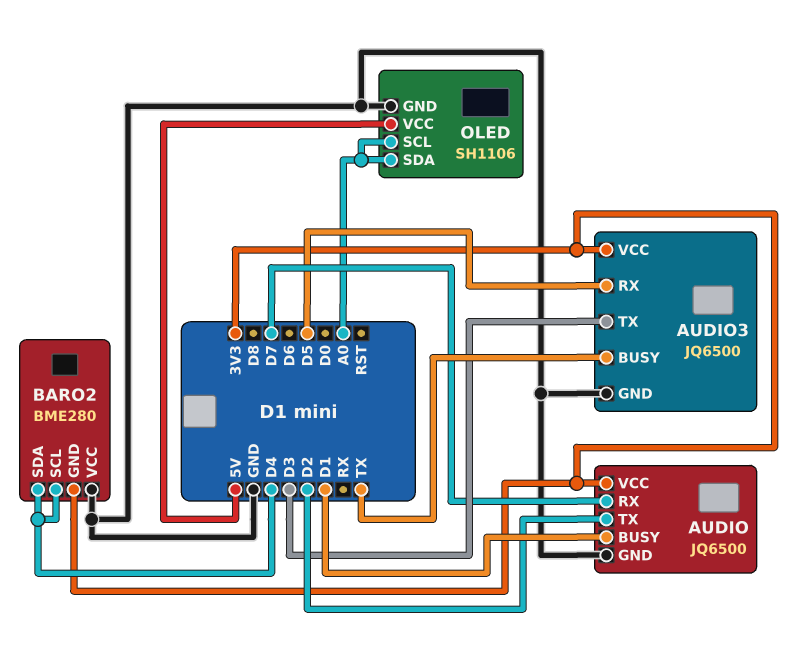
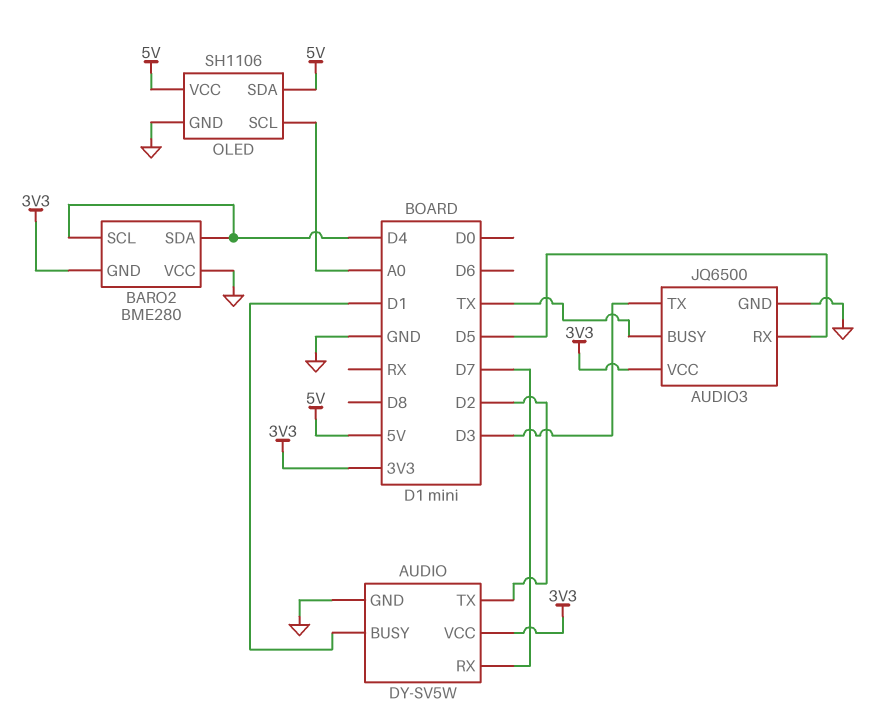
AUDIO: JQ6500 -> DY-SV5W
OLED pin SDA: A0 -> 5V

